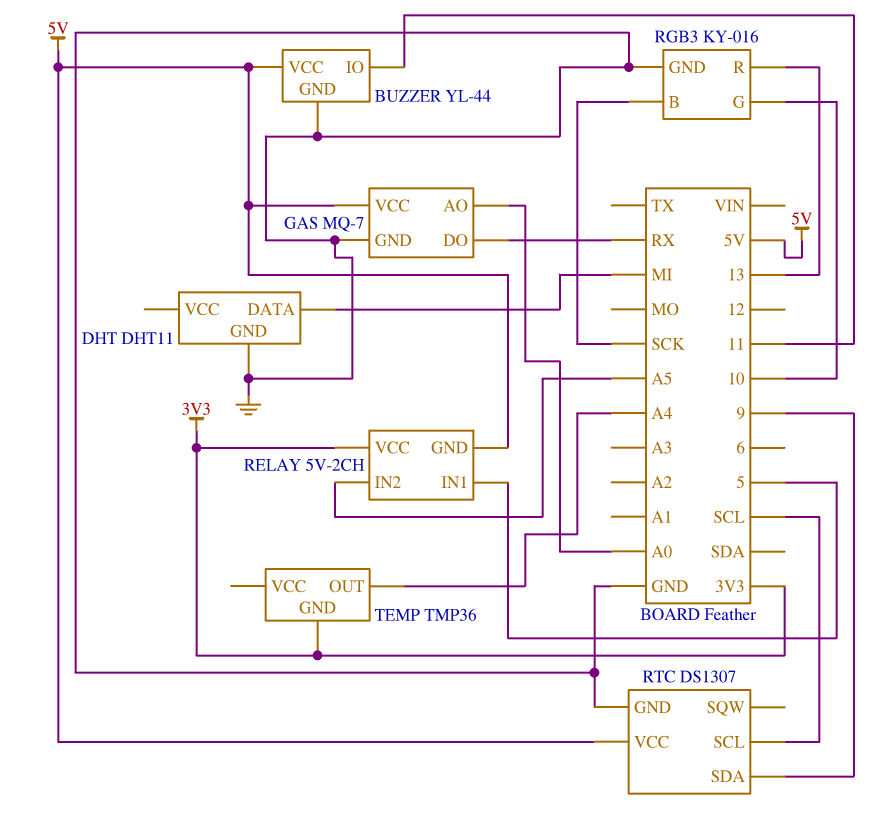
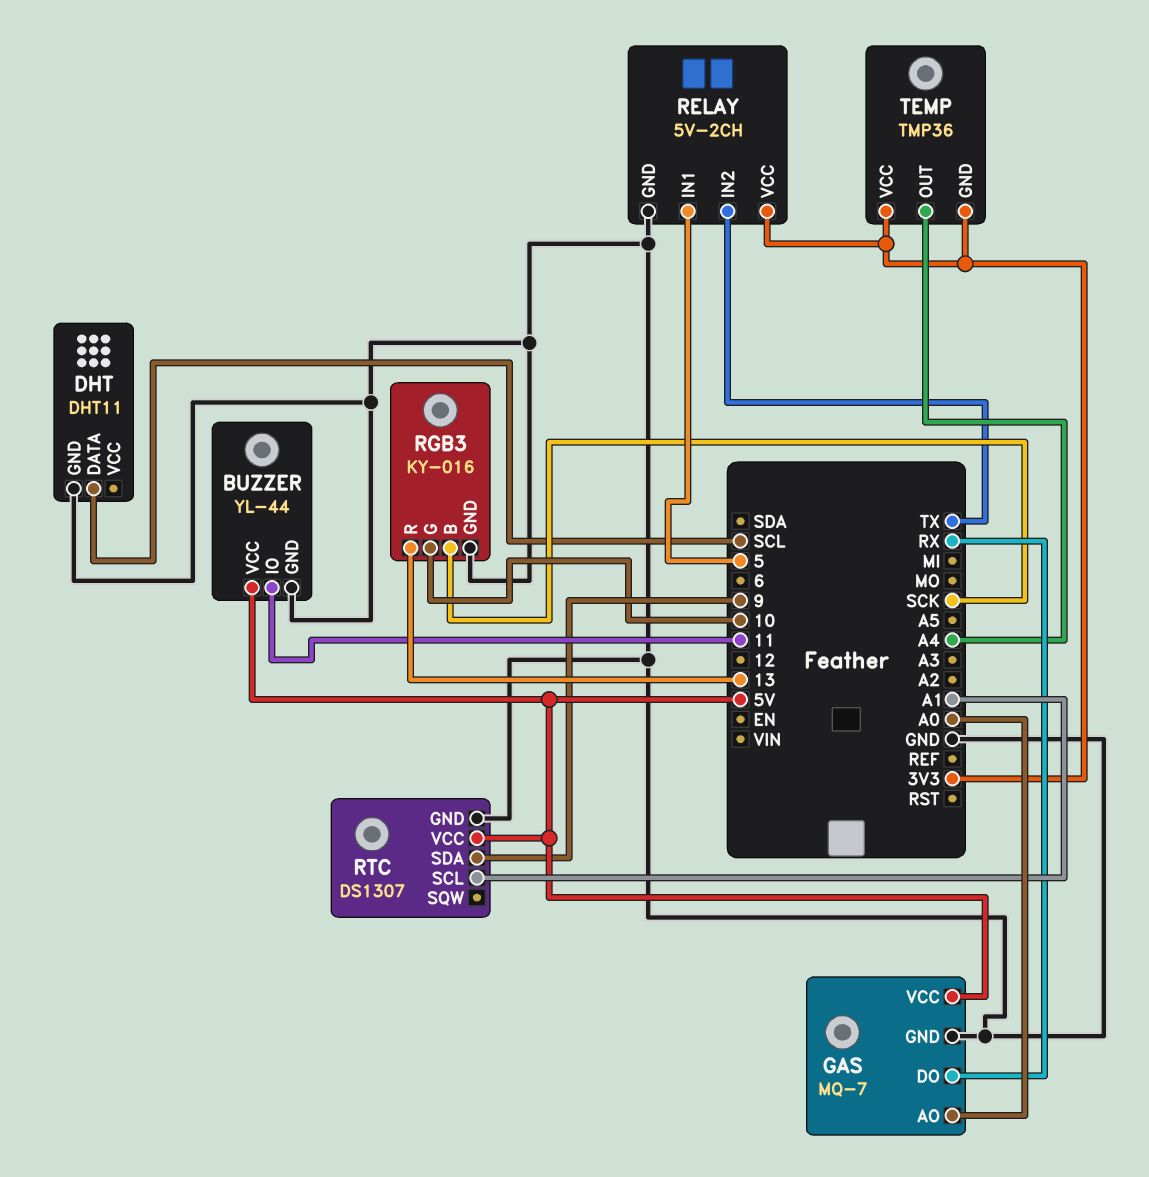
DHT pin DATA: MI -> SCL
RELAY pin GND: 5V -> GND
RELAY pin IN2: A5 -> TX
RTC pin SCL: SCL -> A1
TEMP pin VCC: none -> 3V3

